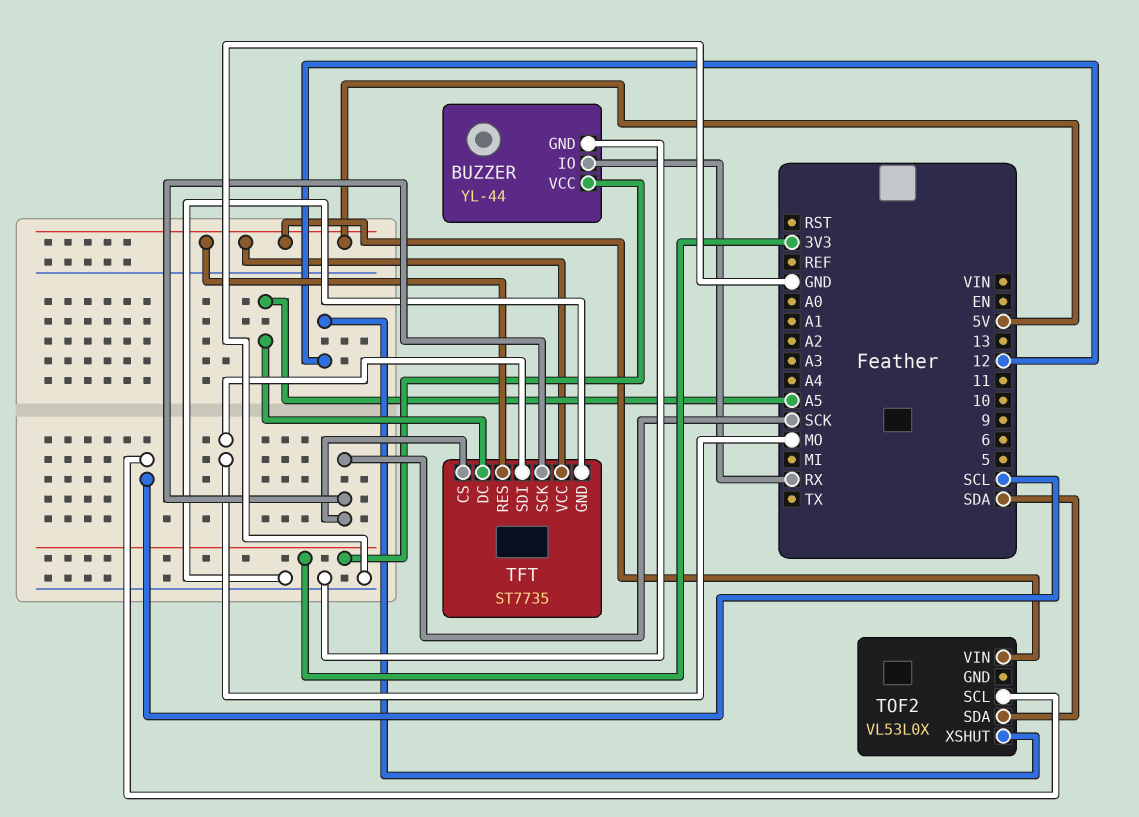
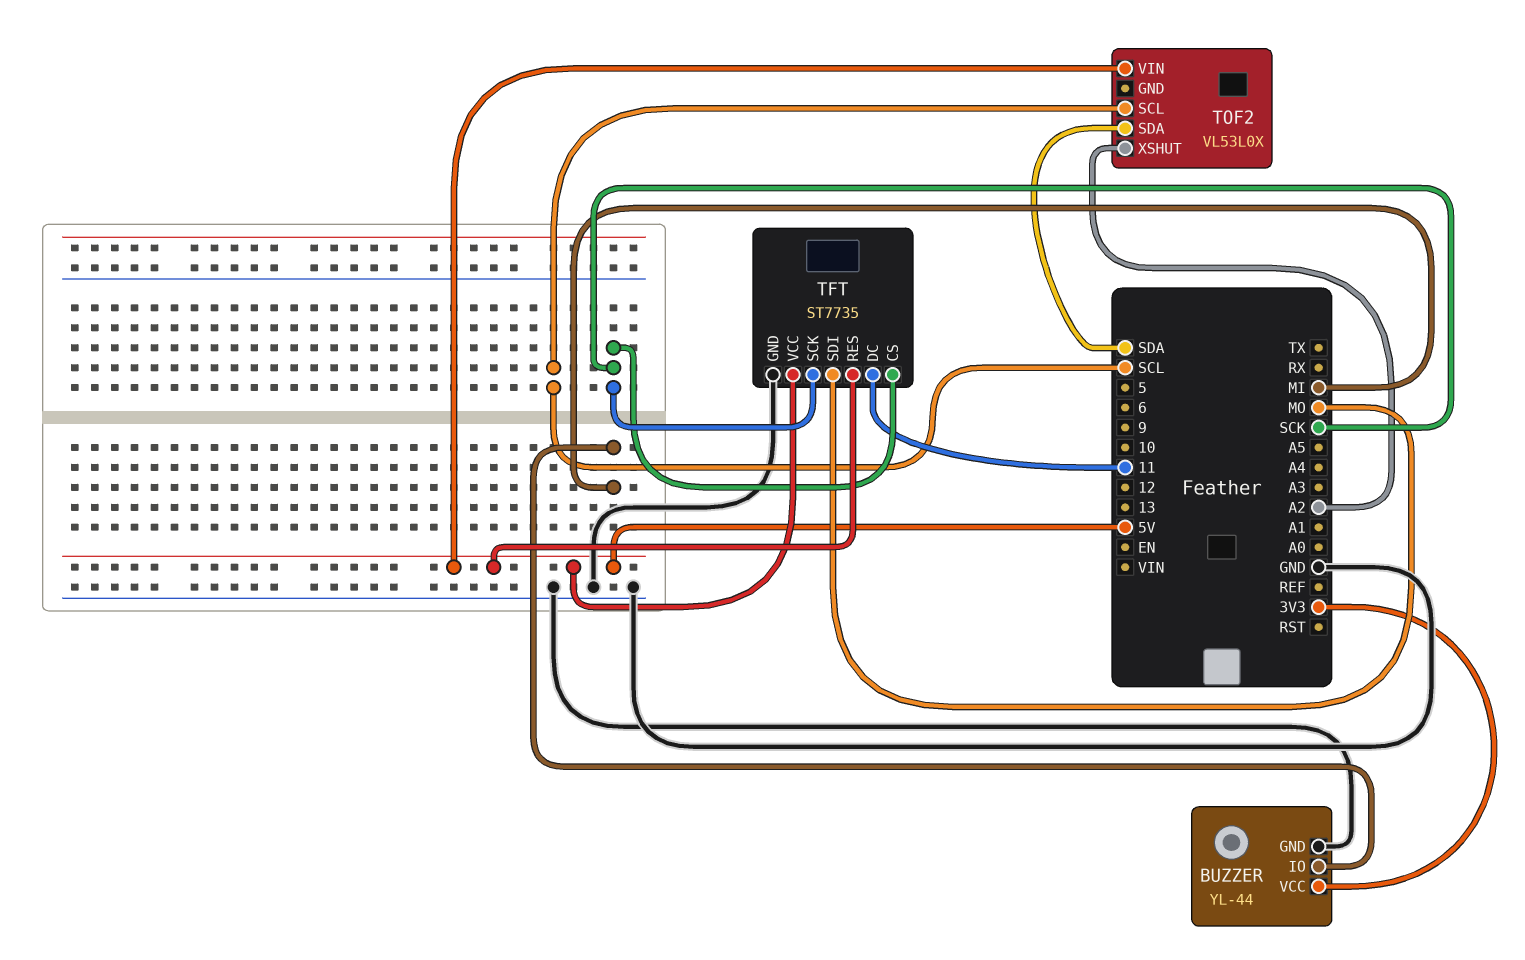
BUZZER pin IO: RX -> MI
TFT pin DC: A5 -> 11
TOF2 pin XSHUT: 12 -> A2

